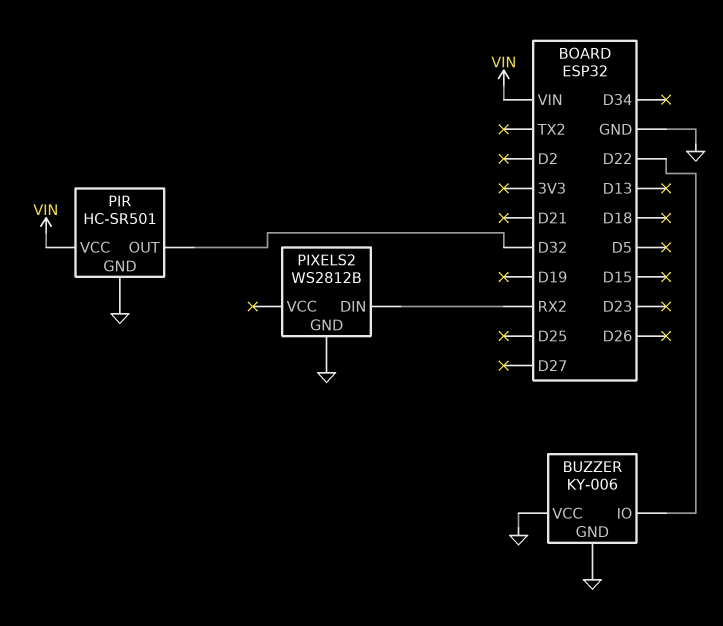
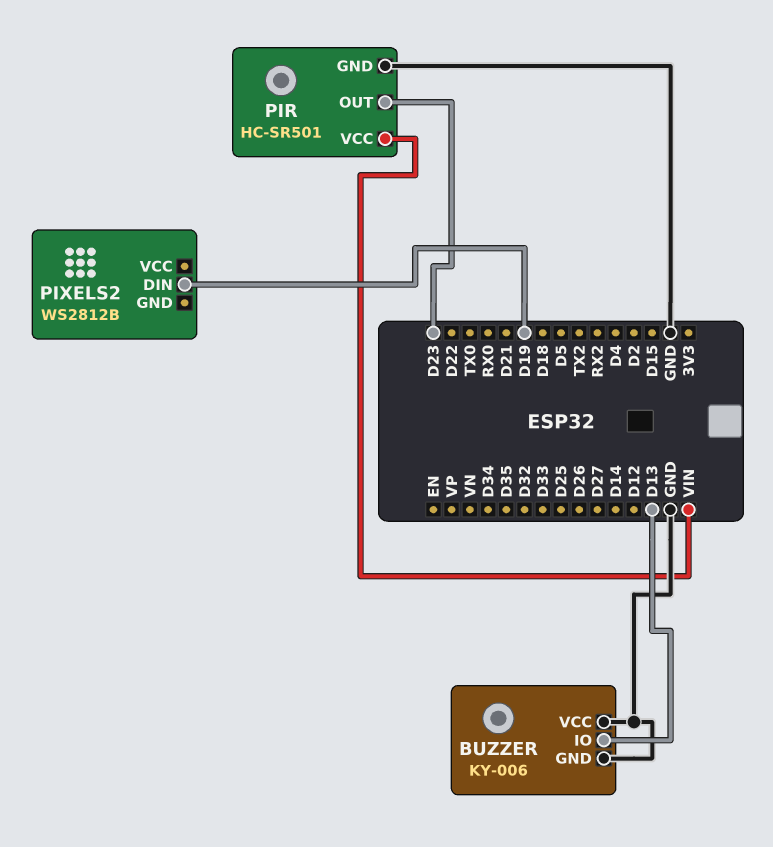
BUZZER pin IO: D22 -> D13
PIR pin OUT: D32 -> D23
PIXELS2 pin DIN: RX2 -> D19
PIXELS2 pin GND: GND -> none

